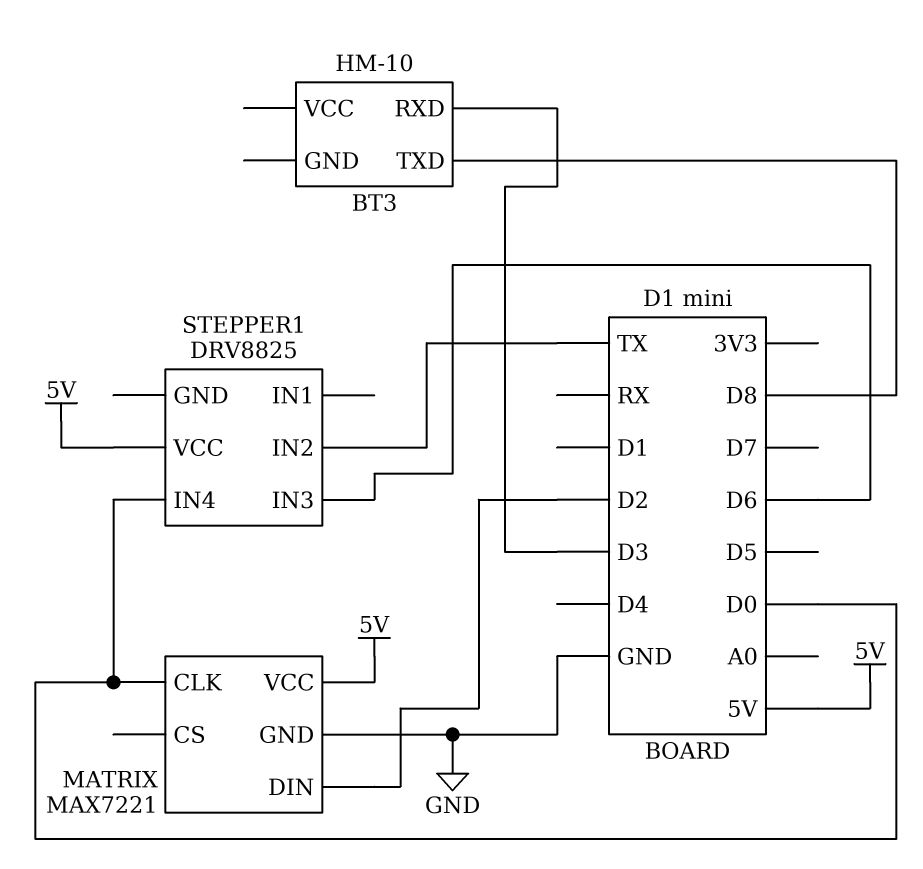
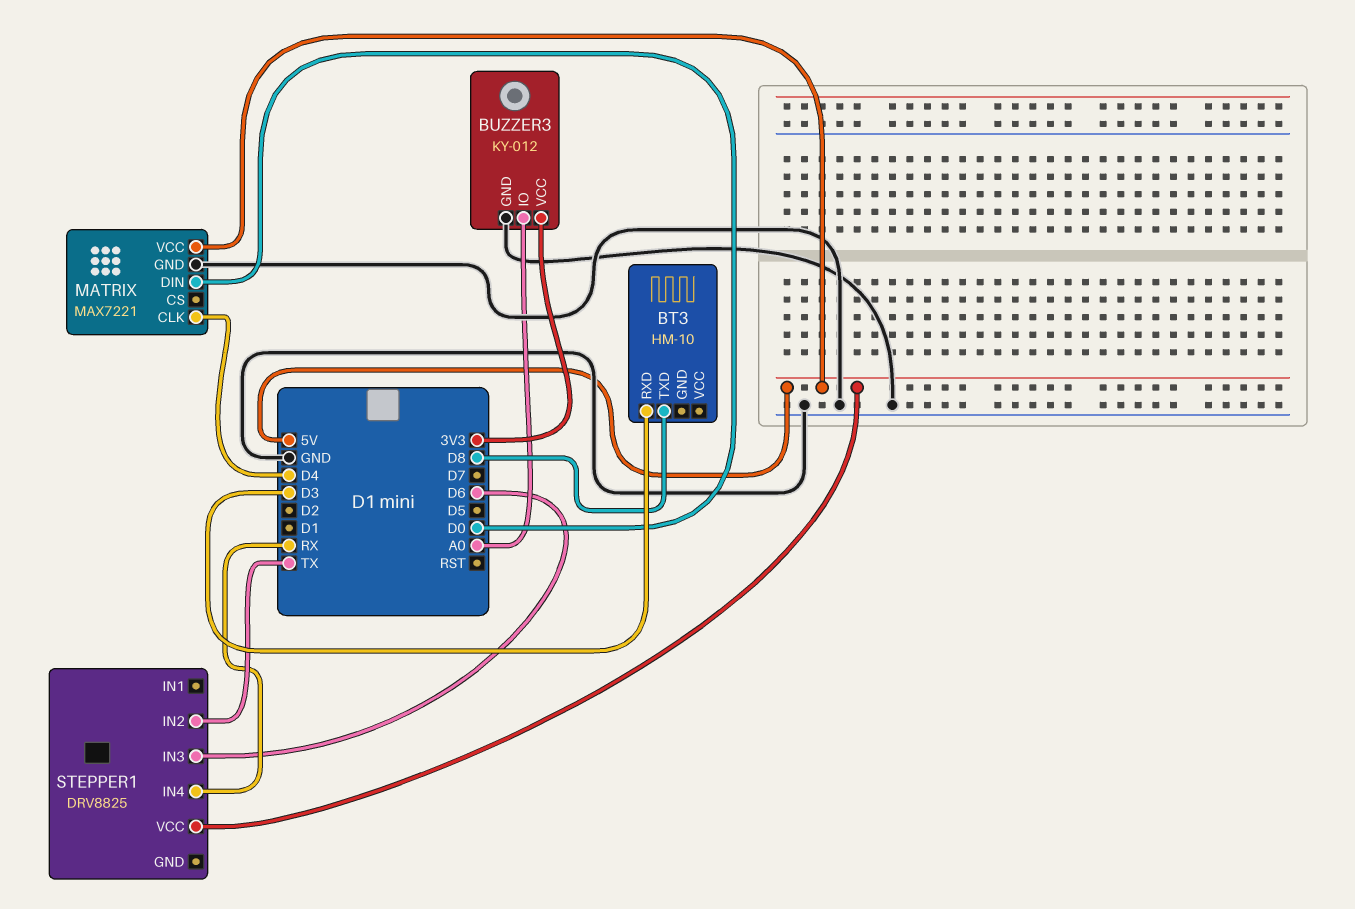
BUZZER3: none -> KY-012
BUZZER3 pin GND: none -> GND
BUZZER3 pin IO: none -> A0
BUZZER3 pin VCC: none -> 3V3
MATRIX pin CLK: D0 -> D4
MATRIX pin DIN: D2 -> D0
STEPPER1 pin IN4: D0 -> RX

